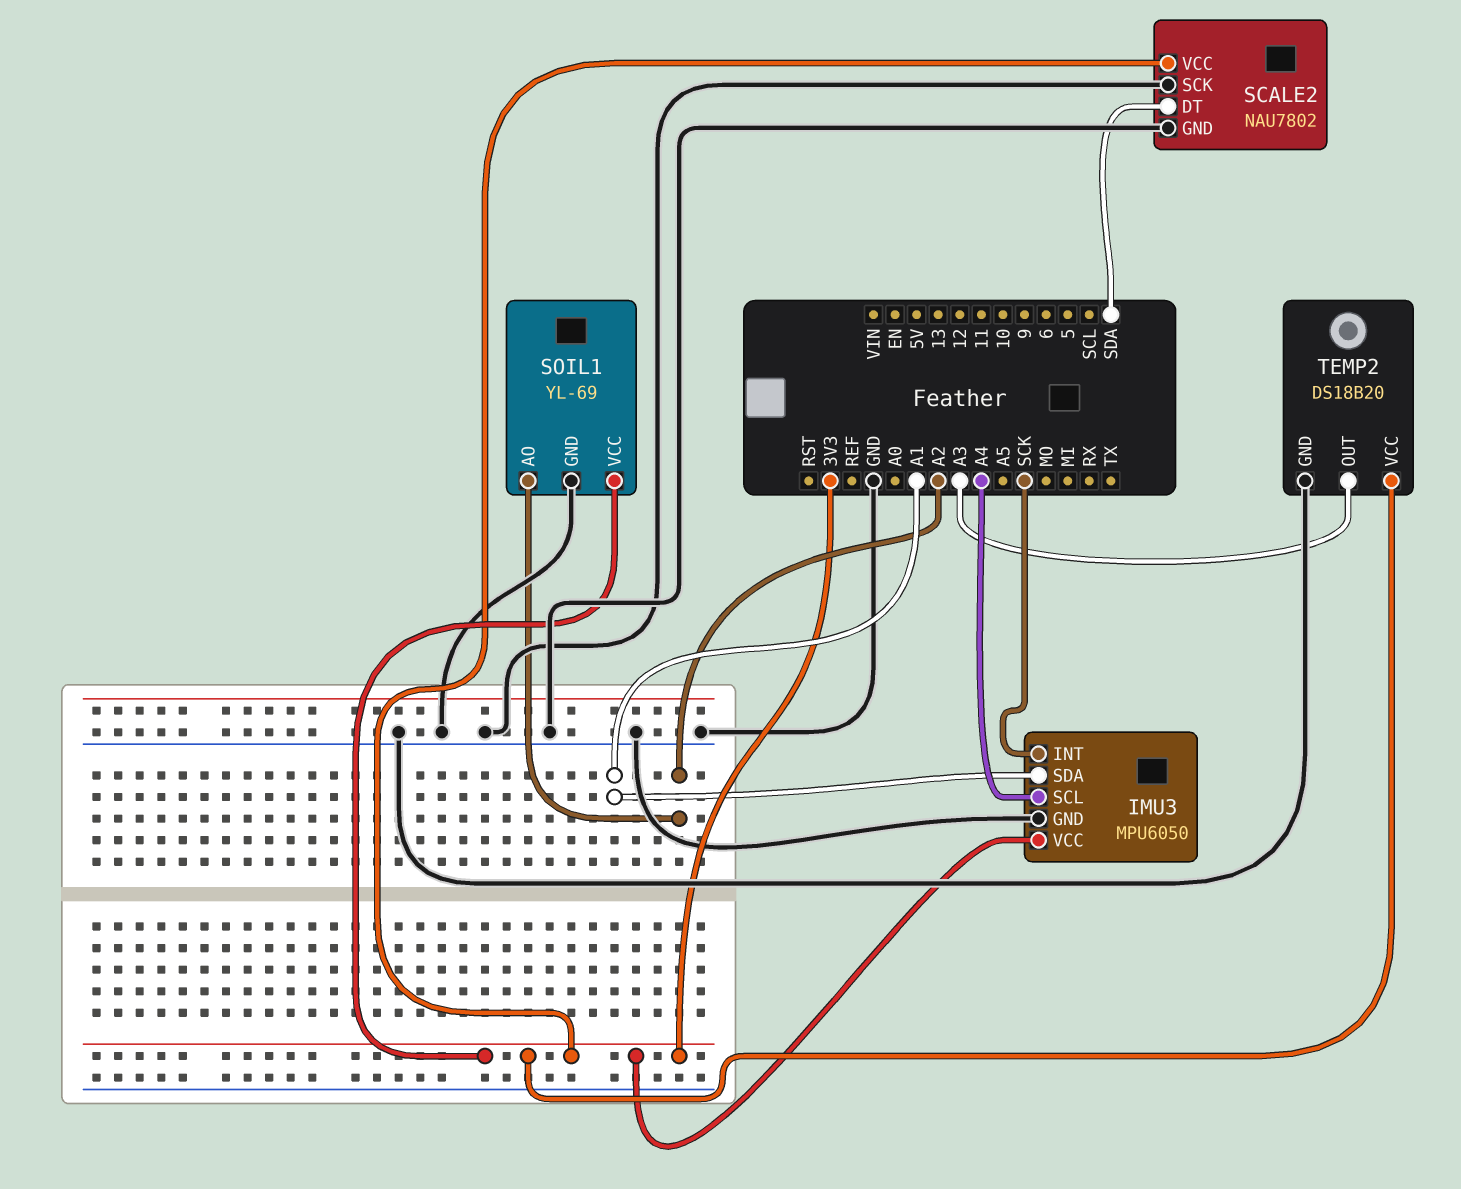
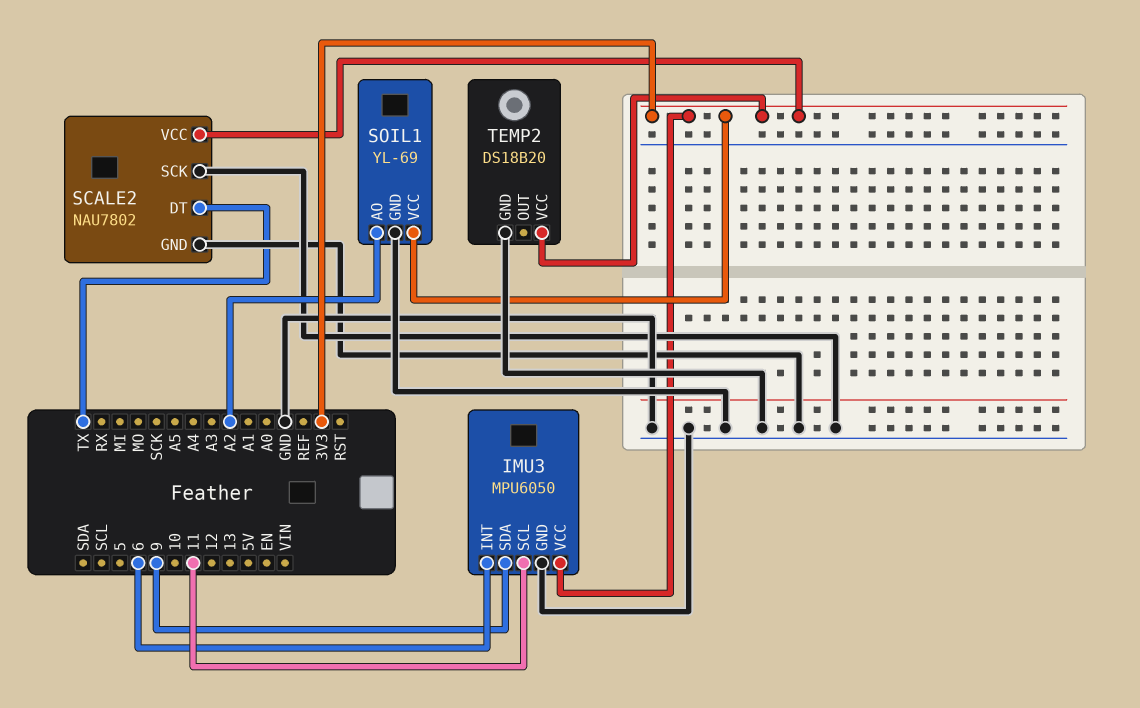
IMU3 pin INT: SCK -> 6
IMU3 pin SCL: A4 -> 11
IMU3 pin SDA: A1 -> 9
SCALE2 pin DT: SDA -> TX
TEMP2 pin OUT: A3 -> none

